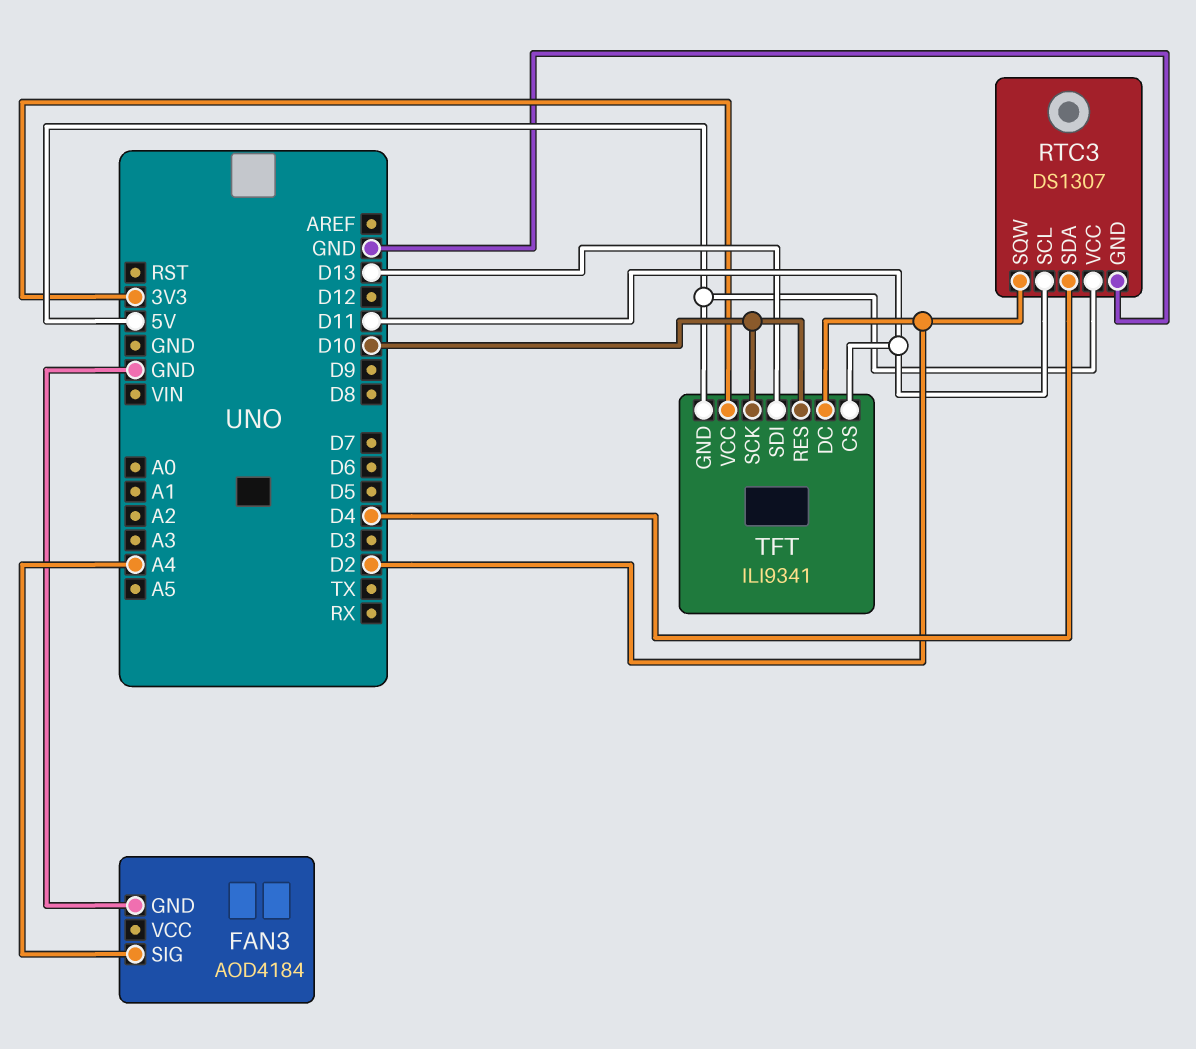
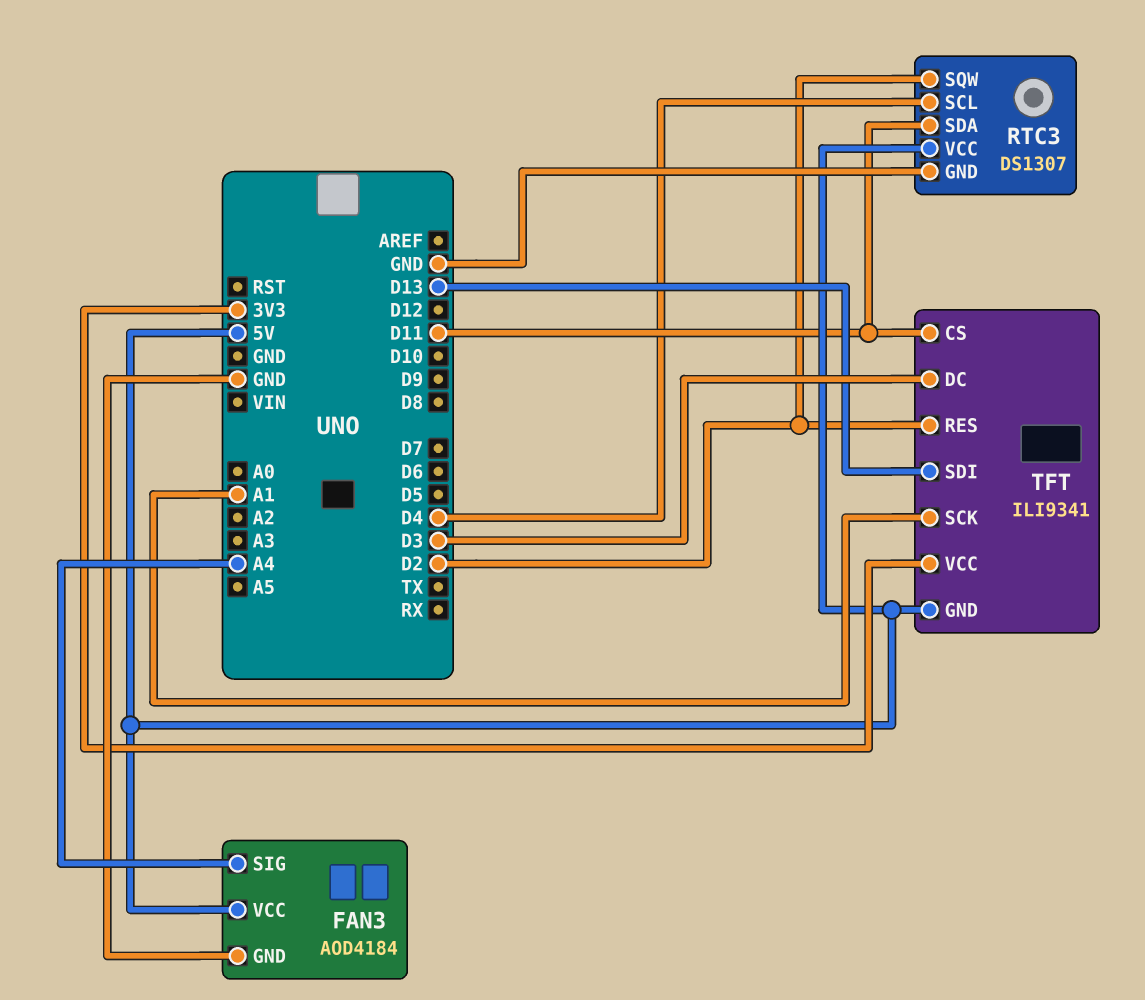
FAN3 pin VCC: none -> 5V
RTC3 pin SCL: D11 -> D4
RTC3 pin SDA: D4 -> D11
TFT pin DC: D2 -> D3
TFT pin RES: D10 -> D2
TFT pin SCK: D10 -> A1

